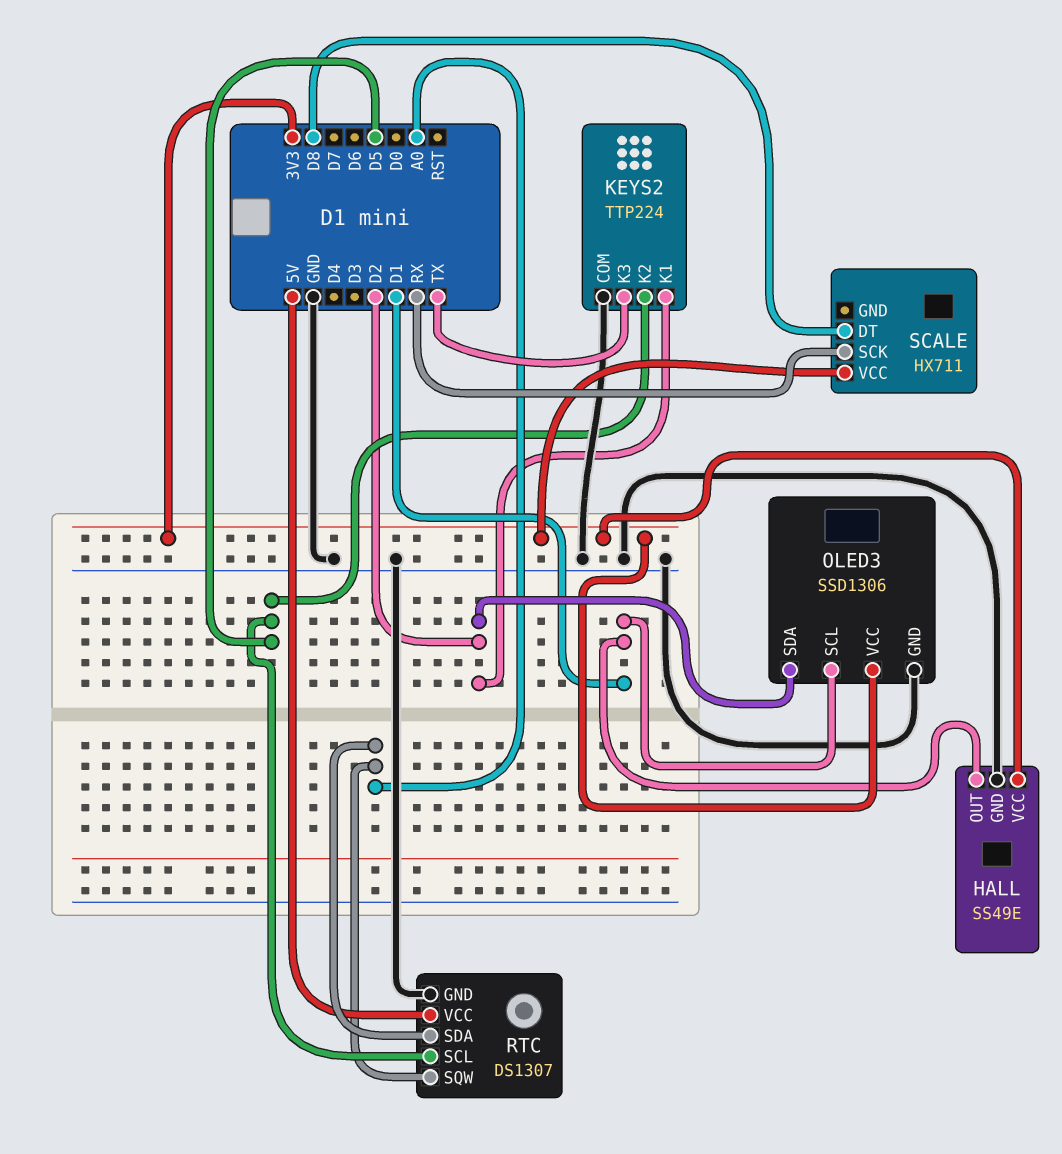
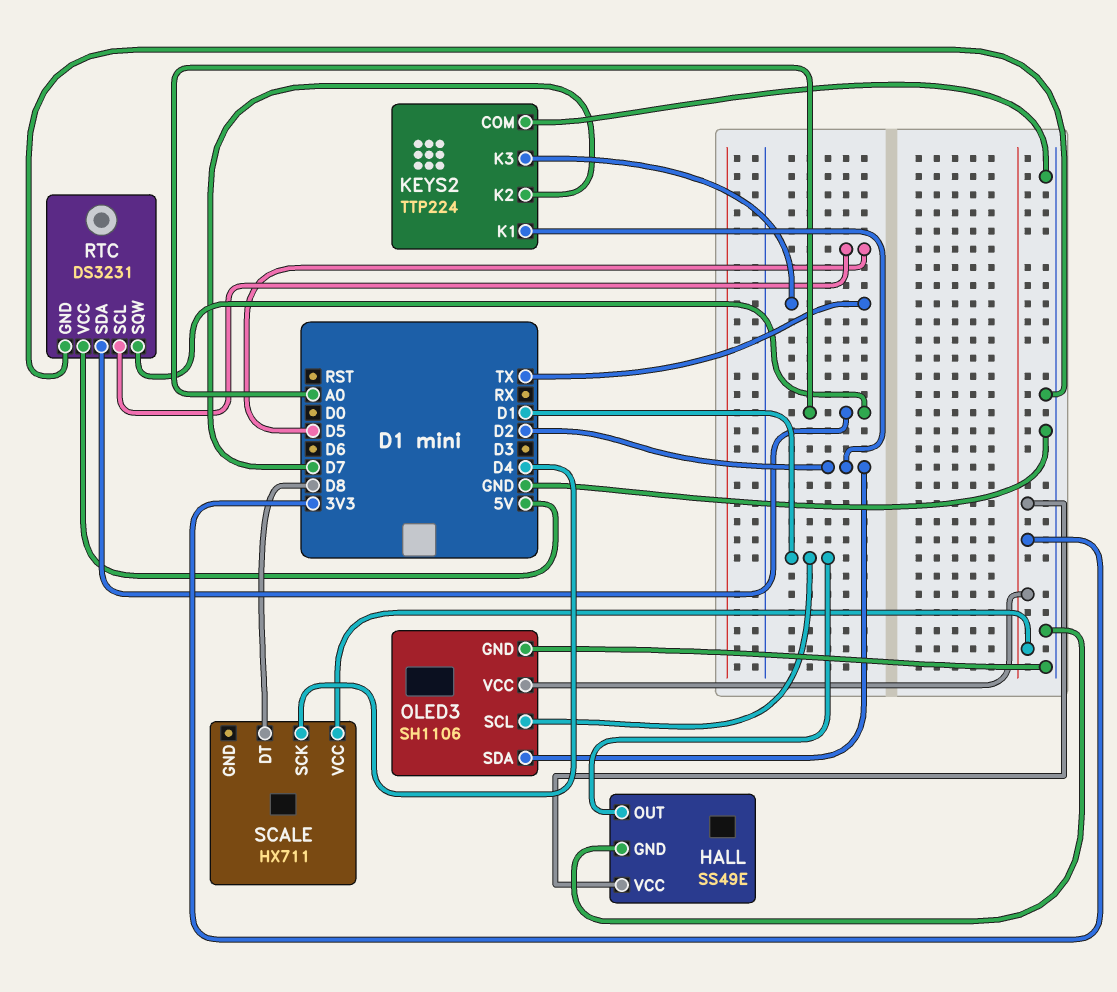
KEYS2 pin K2: D5 -> D7
OLED3: SSD1306 -> SH1106
RTC: DS1307 -> DS3231
SCALE pin SCK: RX -> D4

